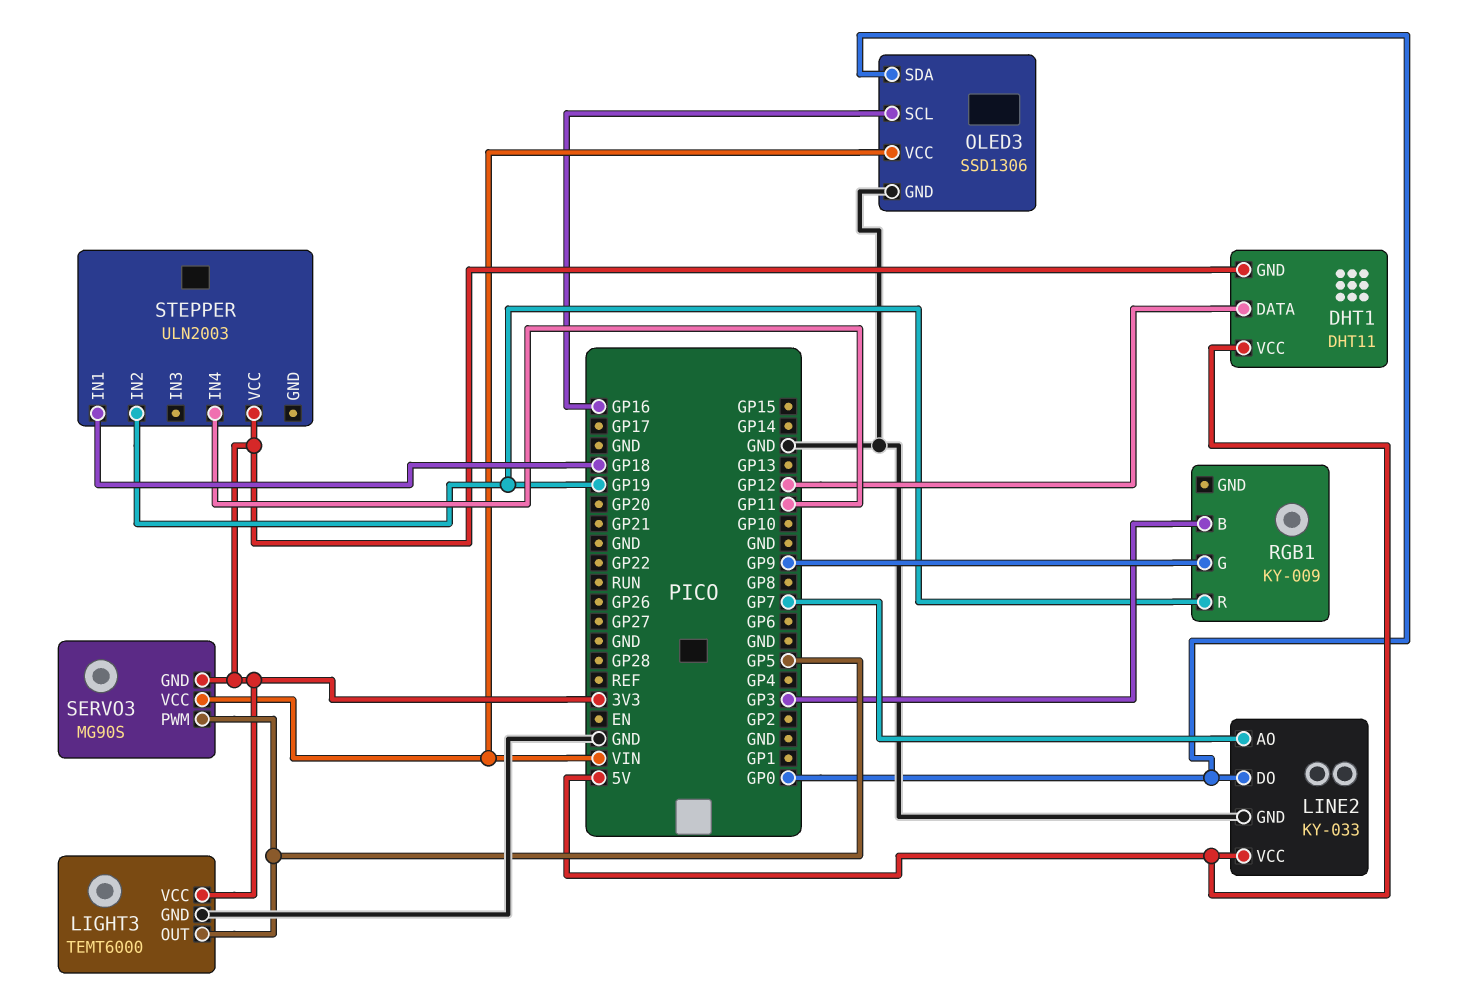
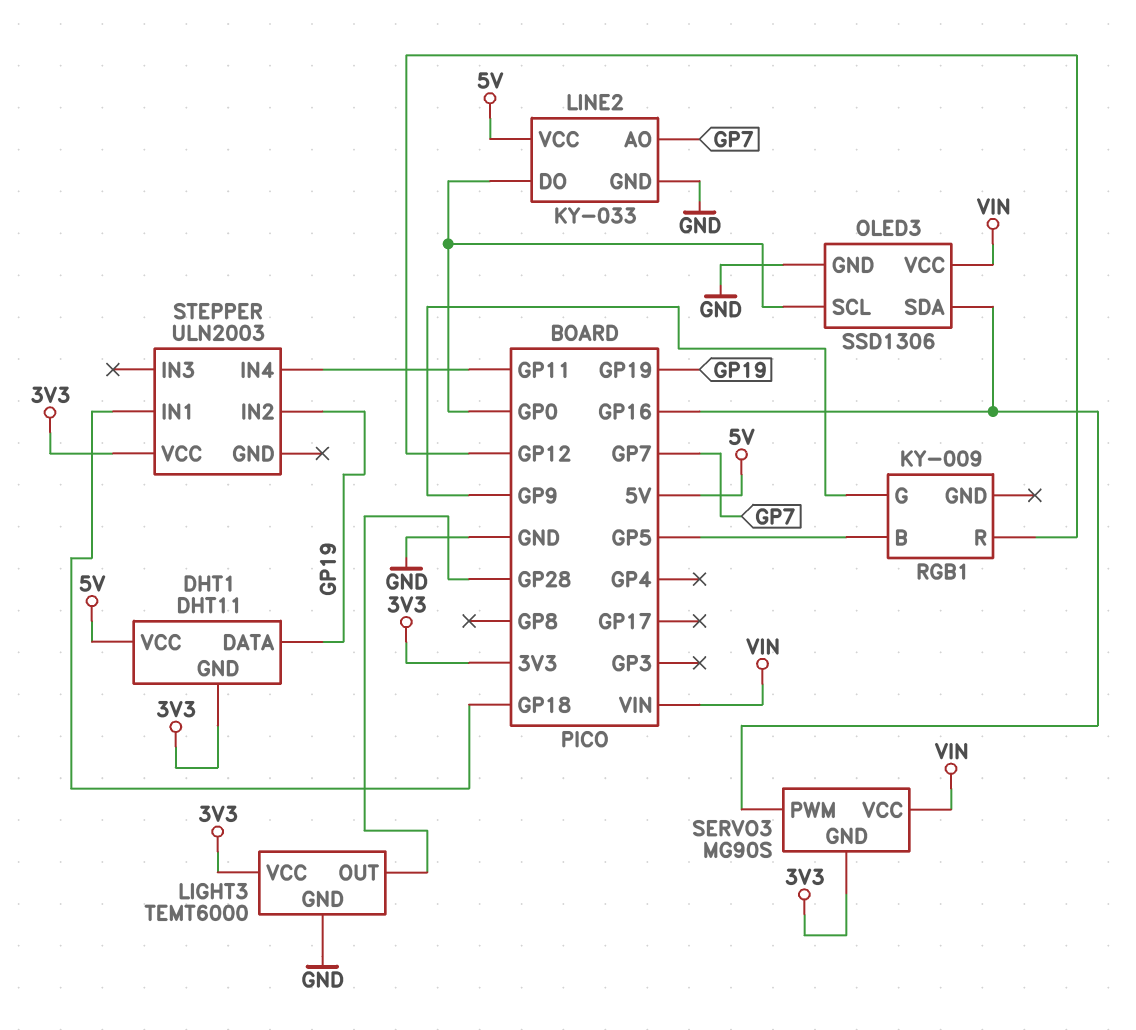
DHT1 pin DATA: GP12 -> GP19
LIGHT3 pin OUT: GP5 -> GP28
OLED3 pin SCL: GP16 -> GP0
OLED3 pin SDA: GP0 -> GP16
RGB1 pin B: GP3 -> GP5
RGB1 pin R: GP19 -> GP12
SERVO3 pin PWM: GP5 -> GP16

